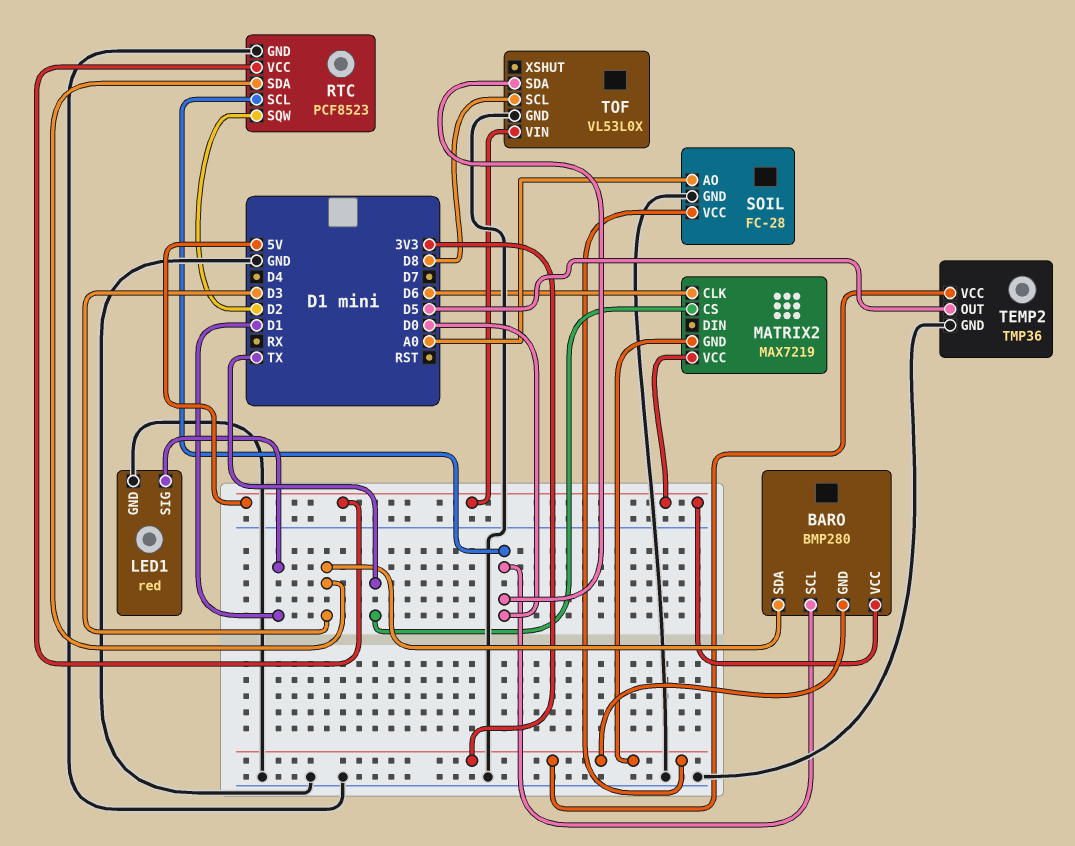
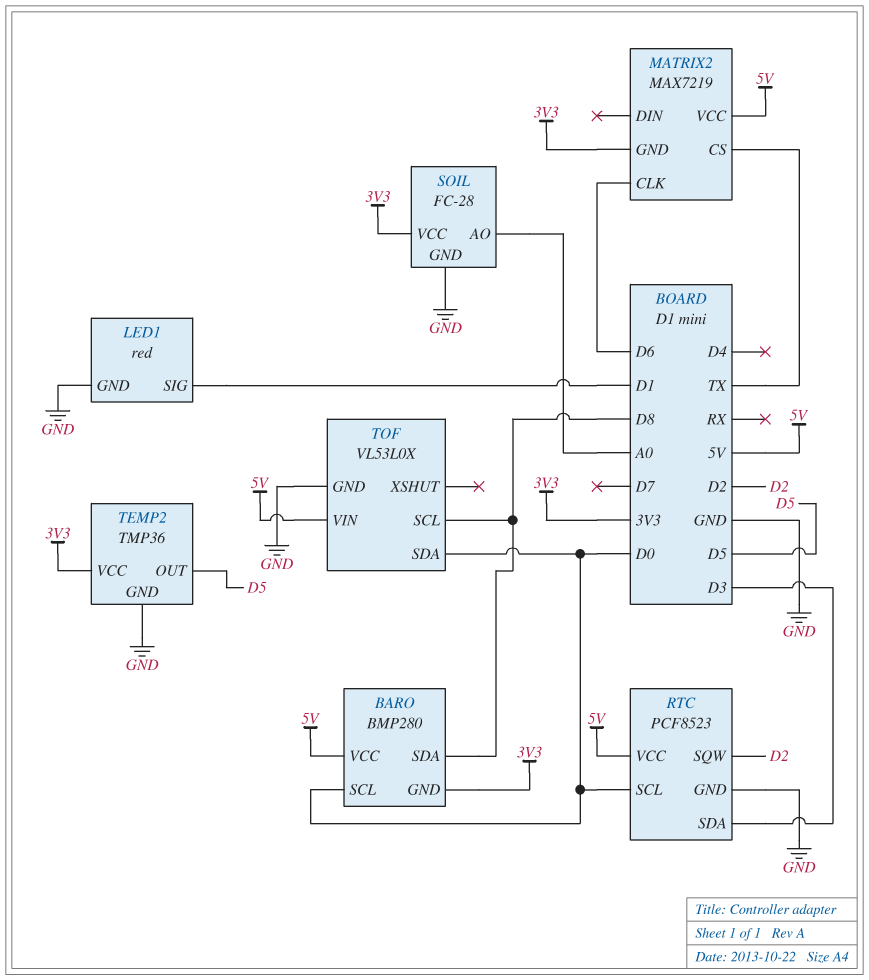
BARO pin SDA: D3 -> D8

